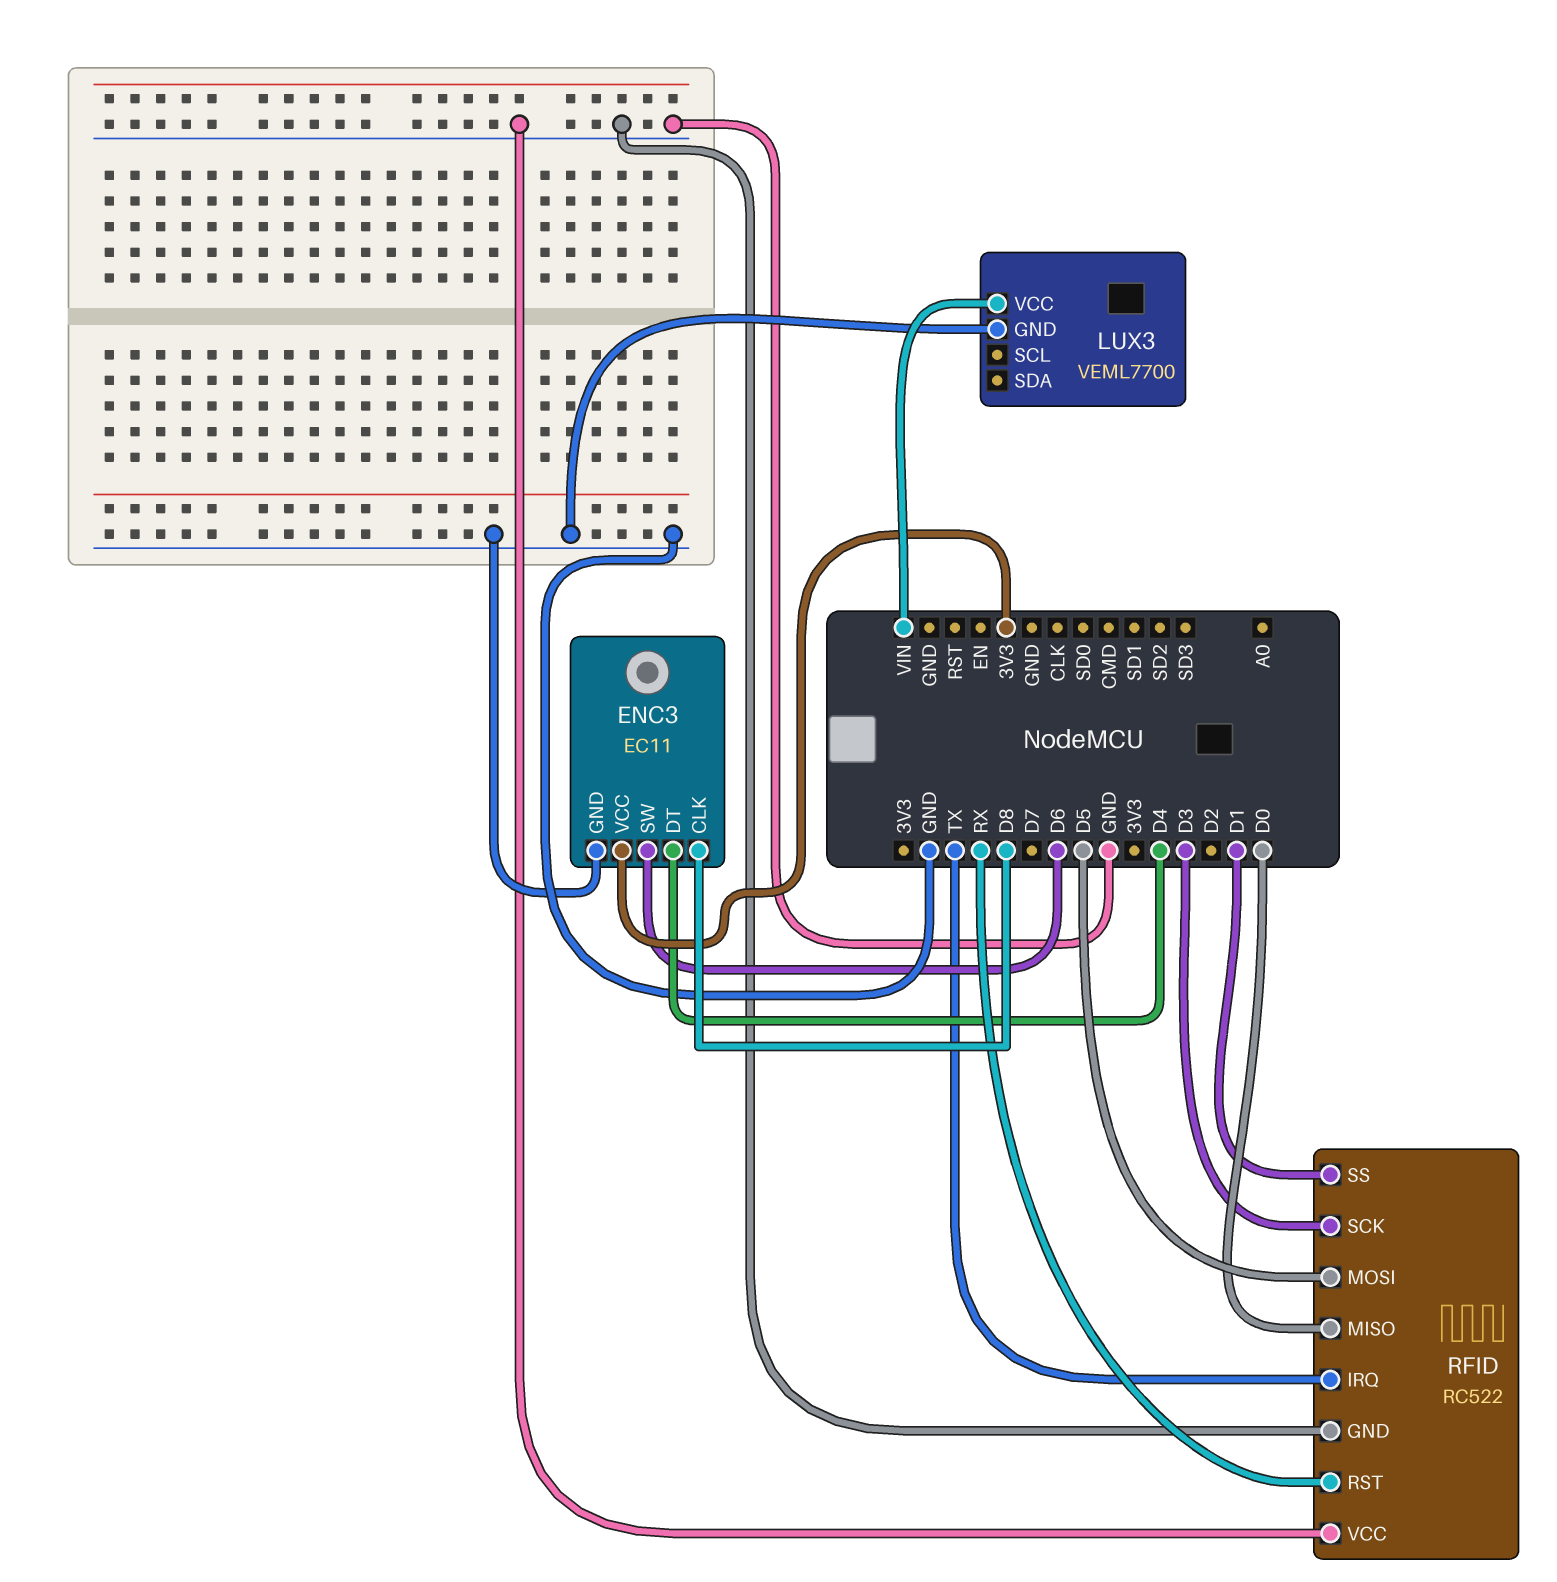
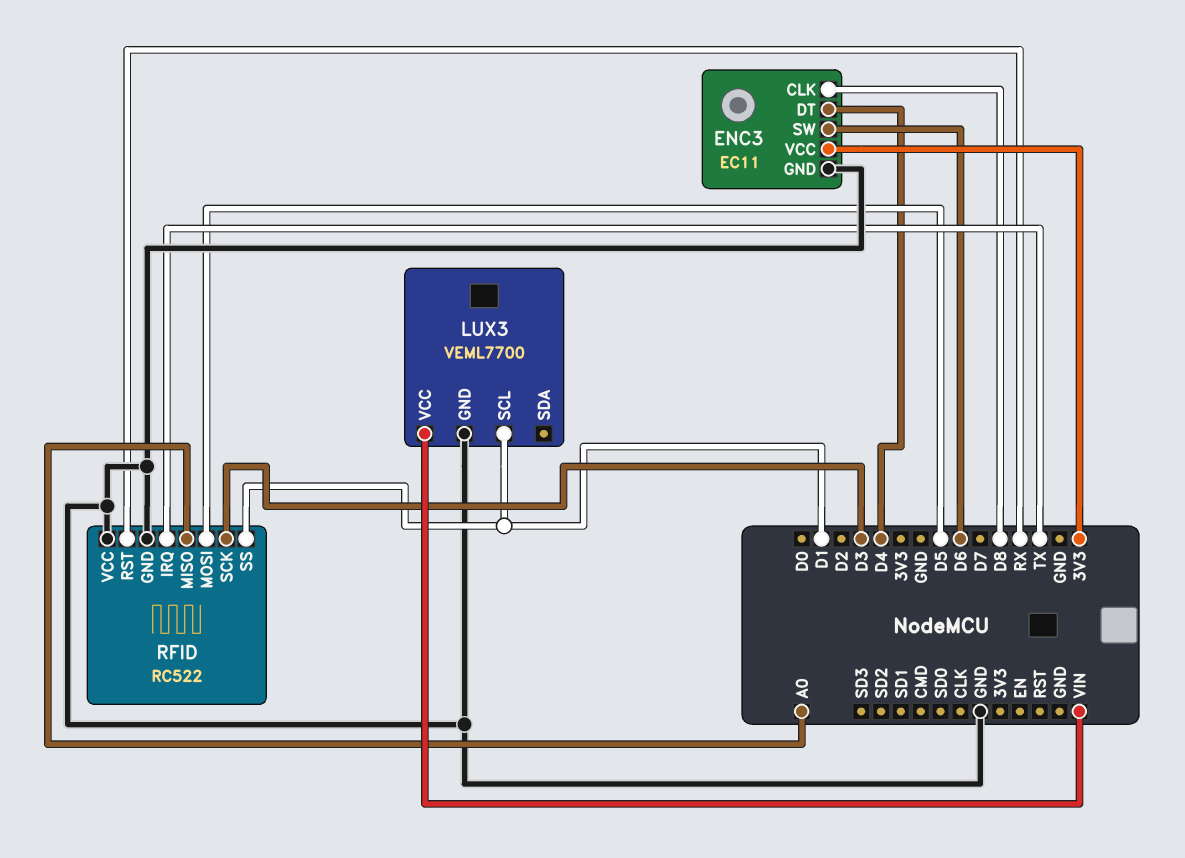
LUX3 pin SCL: none -> D1
RFID pin MISO: D0 -> A0

